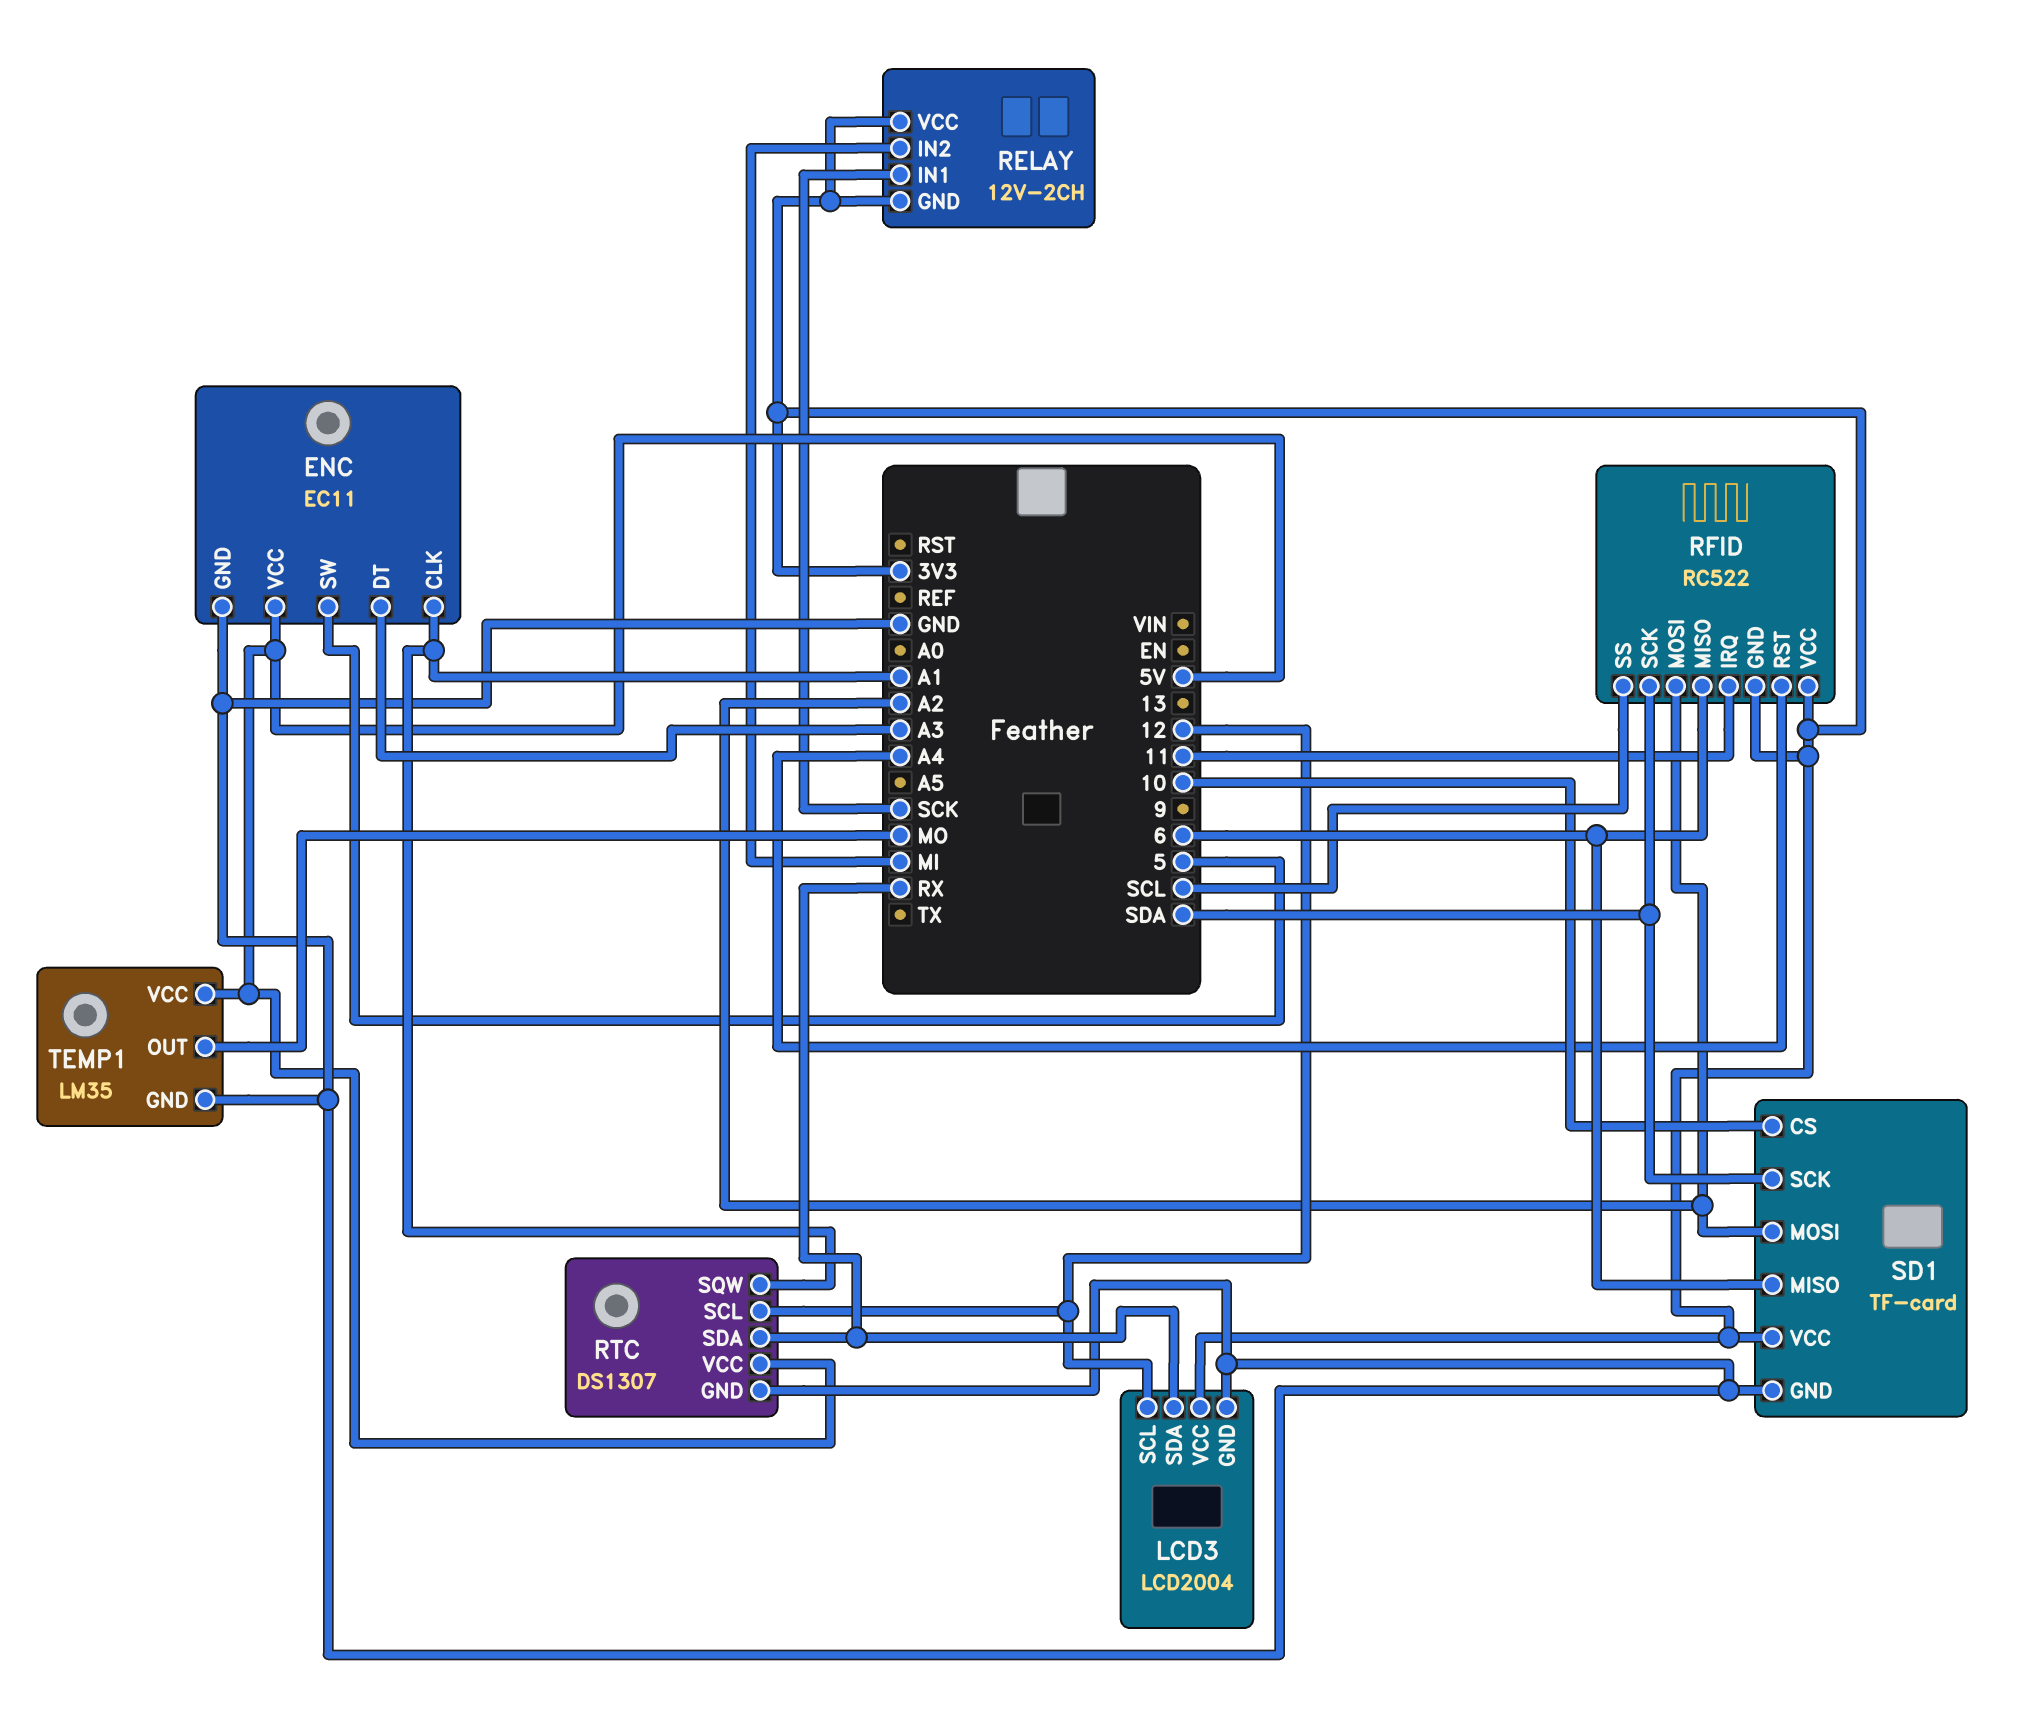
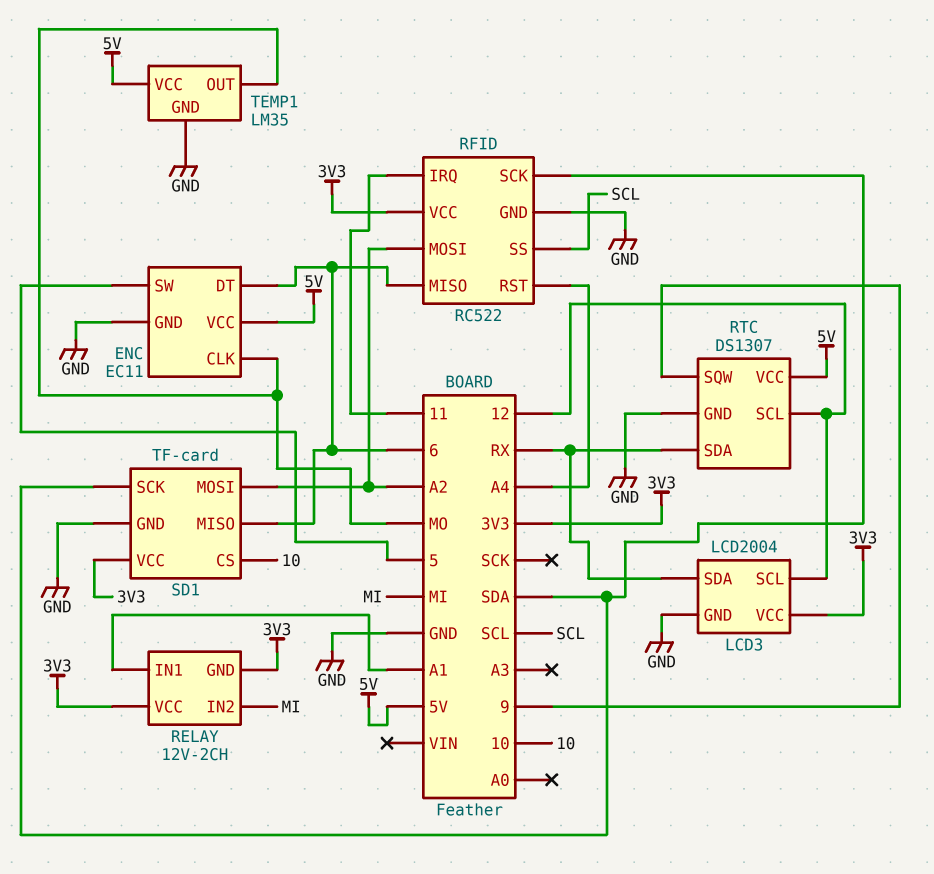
ENC pin CLK: A1 -> MO
ENC pin DT: A3 -> 6
RELAY pin IN1: SCK -> A1
RFID pin GND: 3V3 -> GND
RTC pin SQW: A1 -> 9

